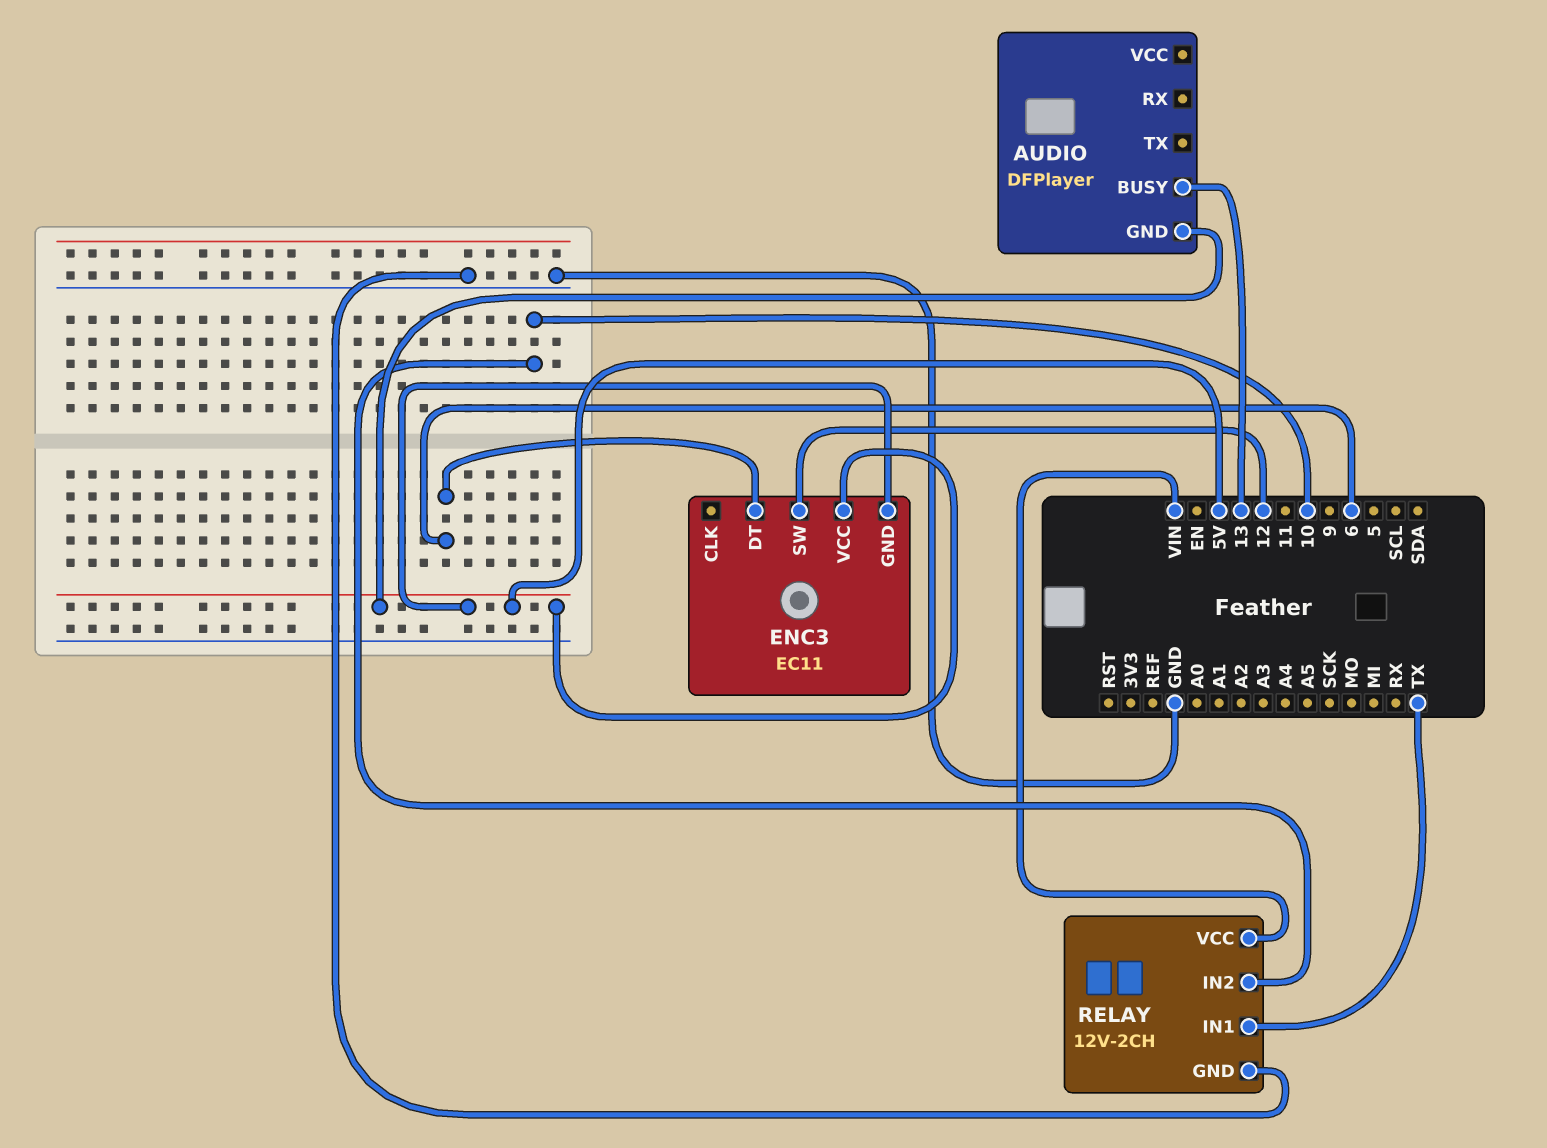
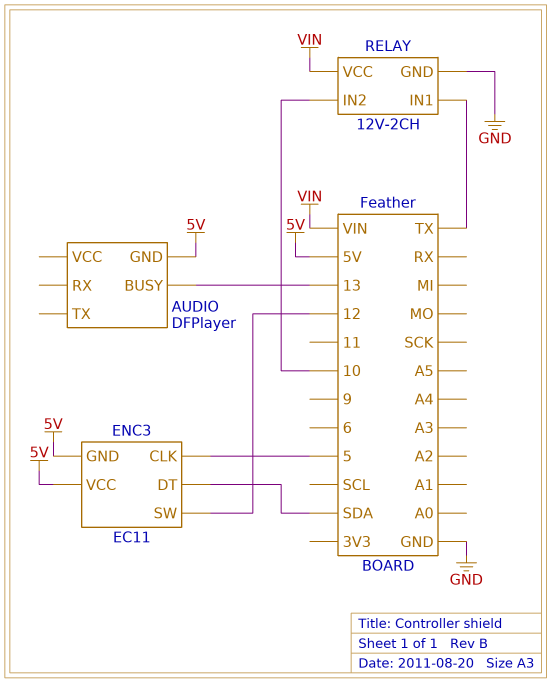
ENC3 pin CLK: none -> 5
ENC3 pin DT: 6 -> SDA

